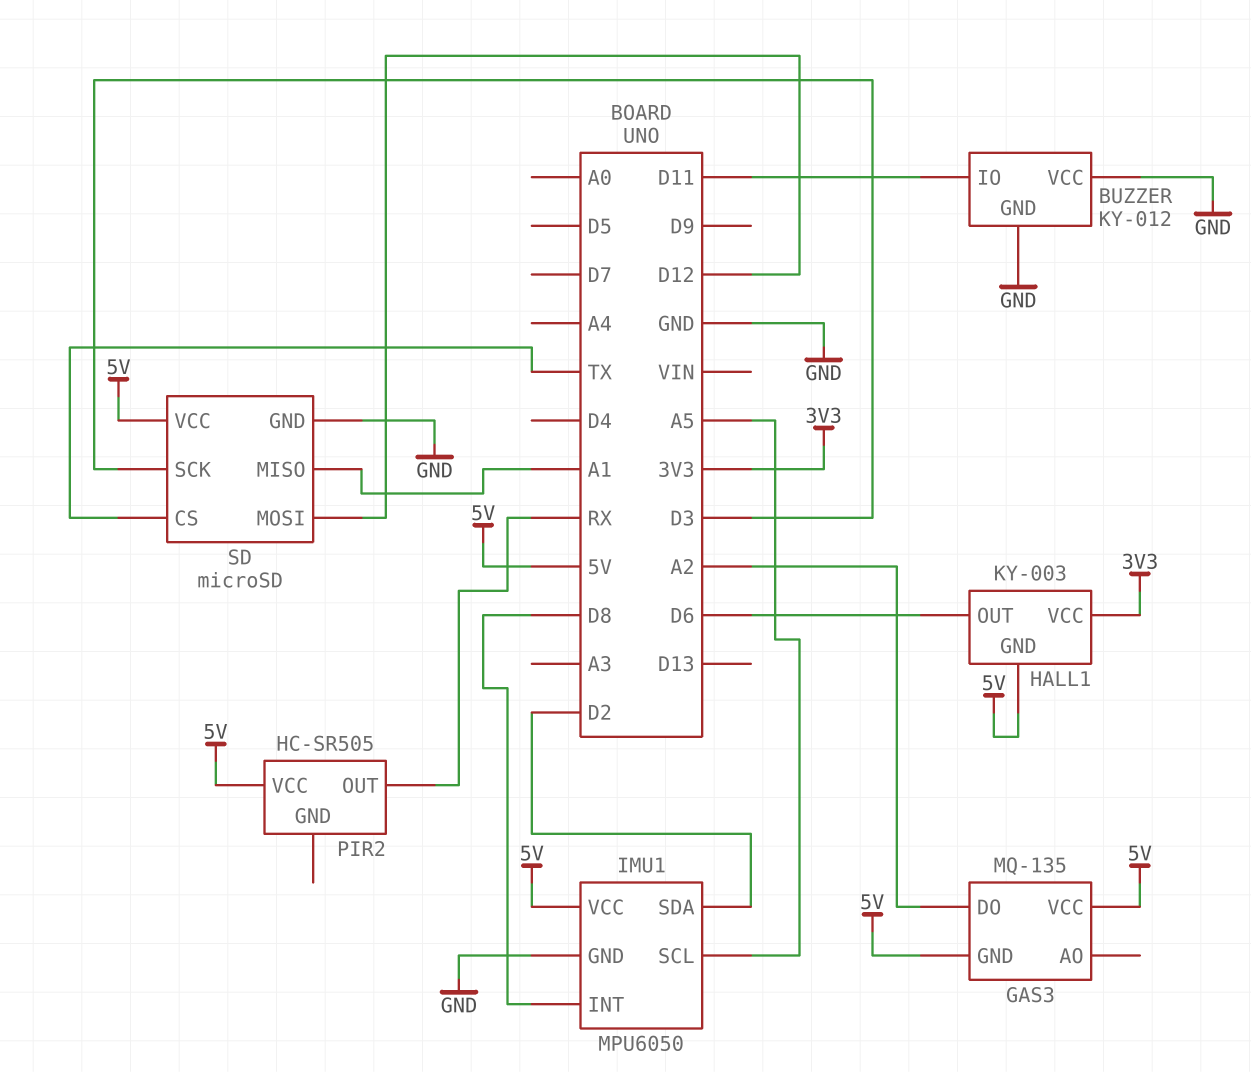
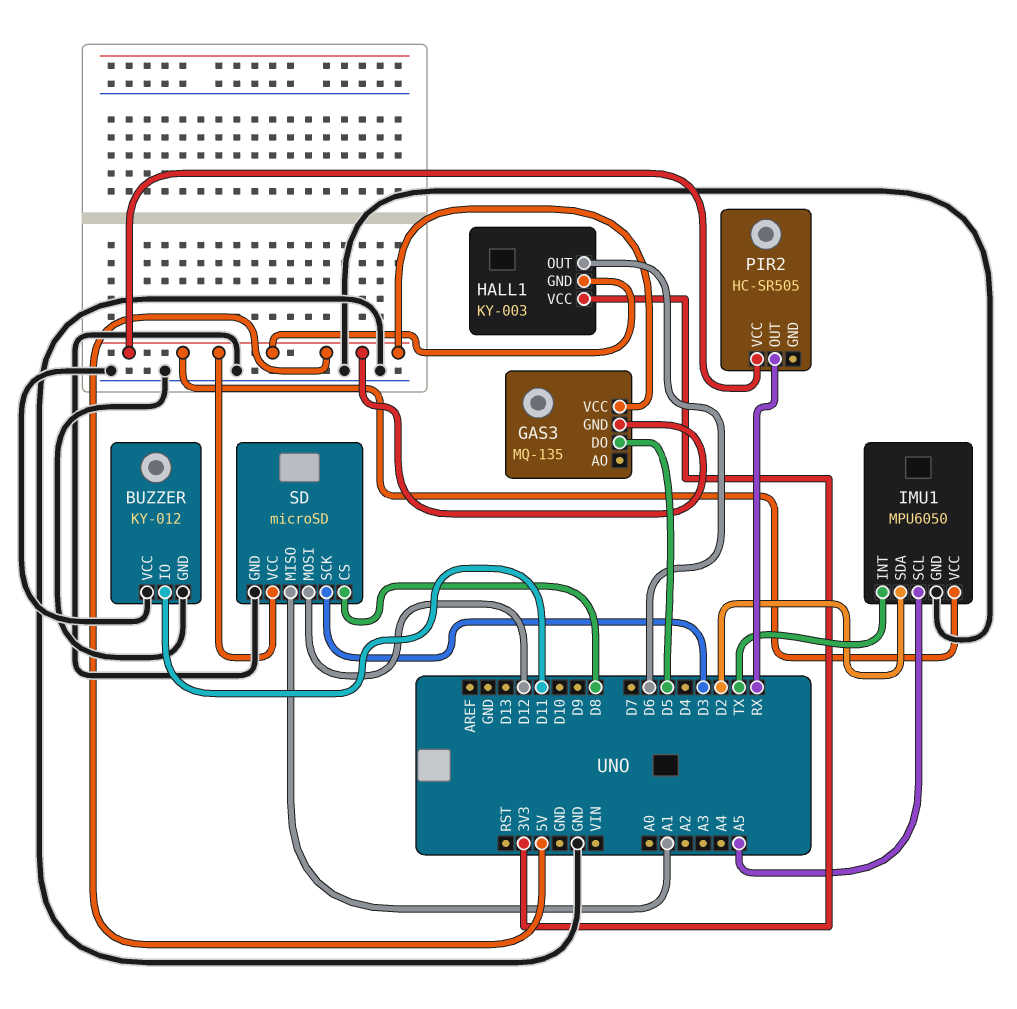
GAS3 pin DO: A2 -> D5
IMU1 pin INT: D8 -> TX
SD pin CS: TX -> D8

